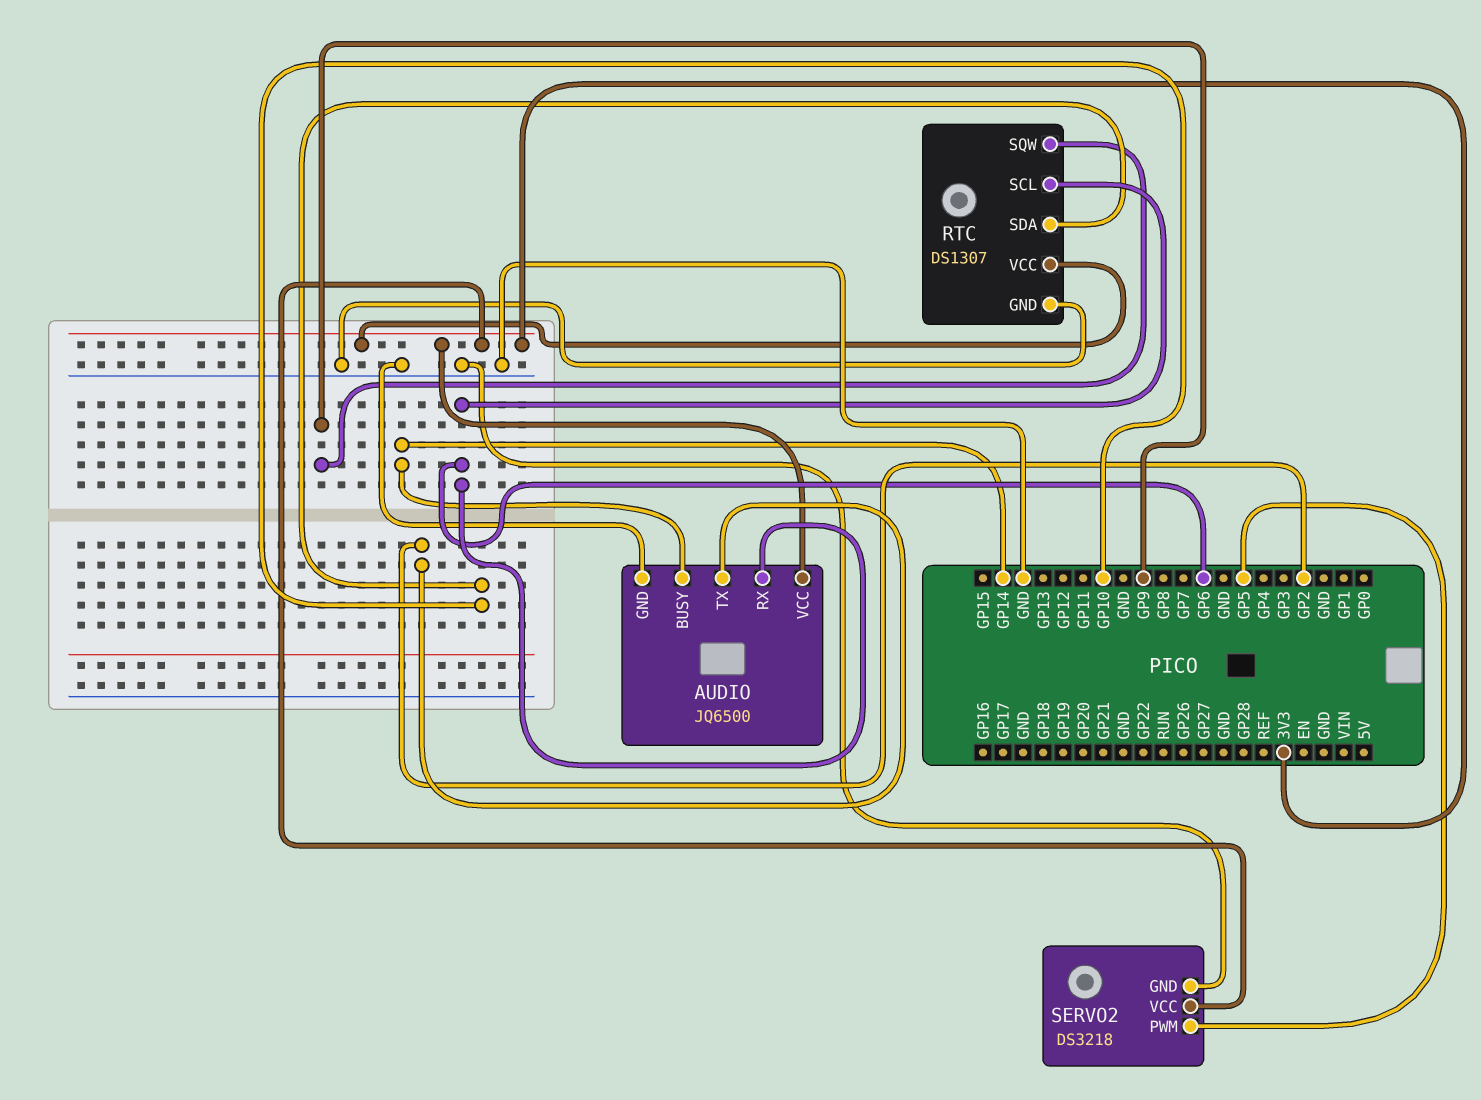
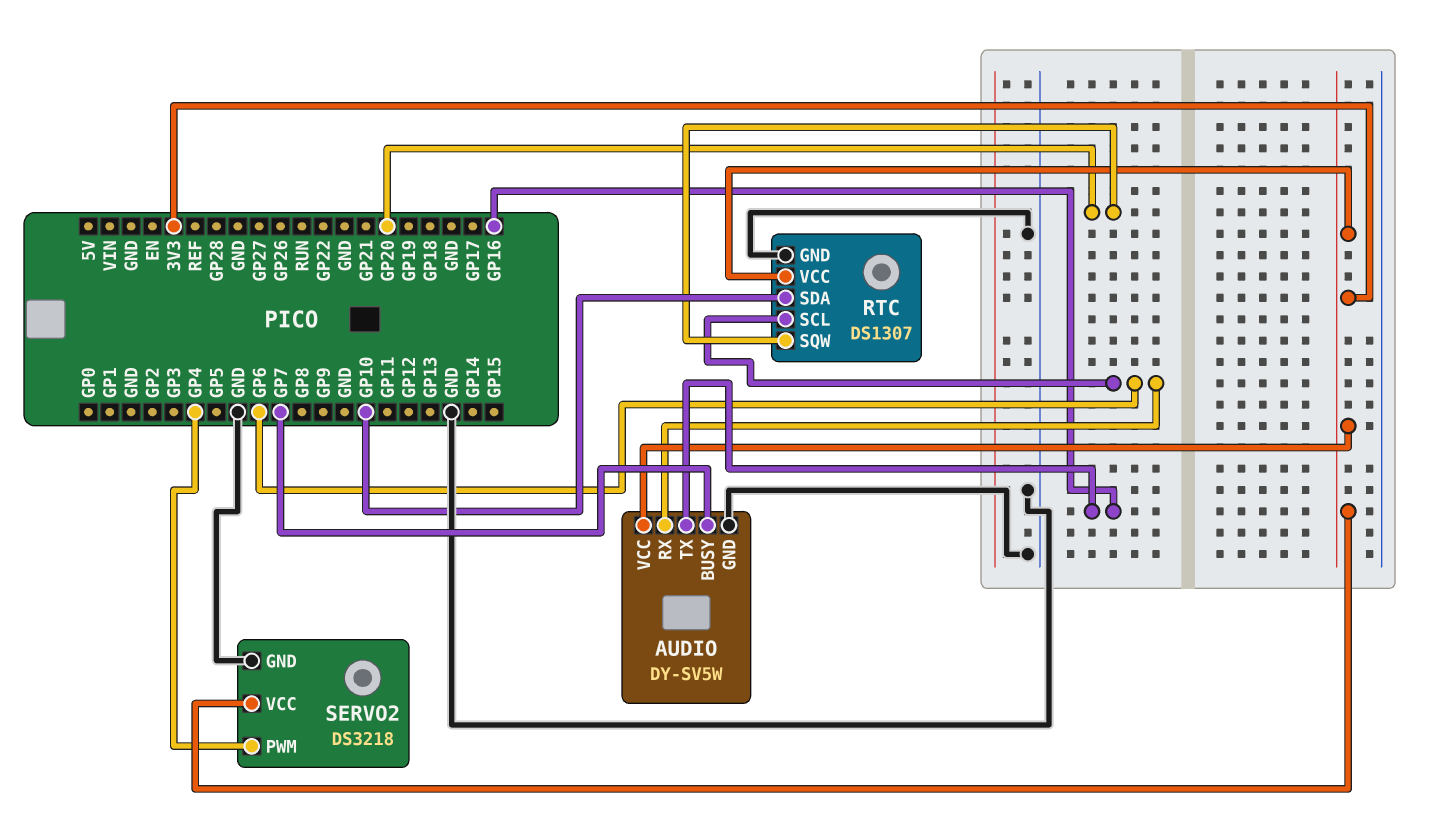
AUDIO: JQ6500 -> DY-SV5W
AUDIO pin BUSY: GP14 -> GP7
AUDIO pin TX: GP2 -> GP16
RTC pin SQW: GP9 -> GP20
SERVO2 pin PWM: GP5 -> GP4

